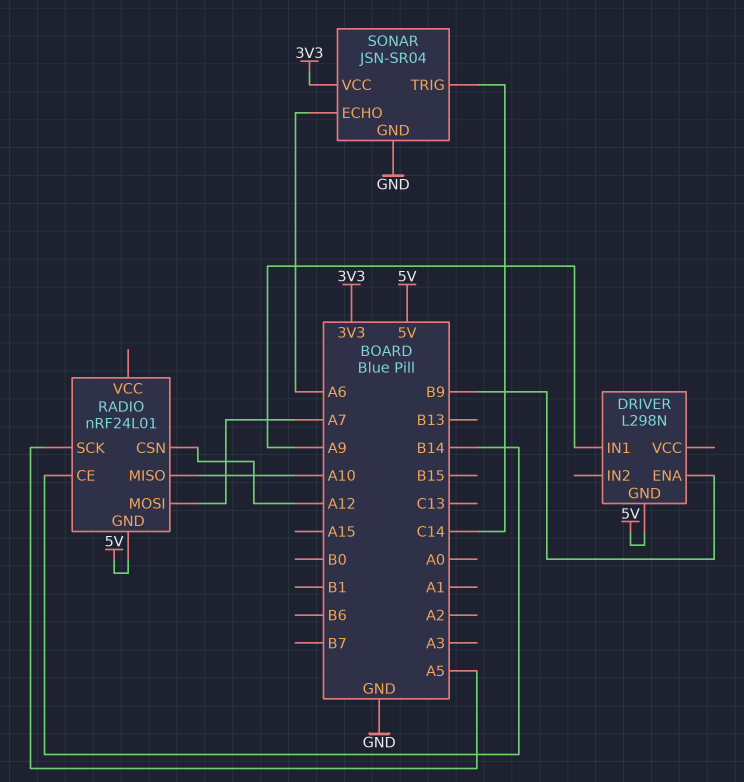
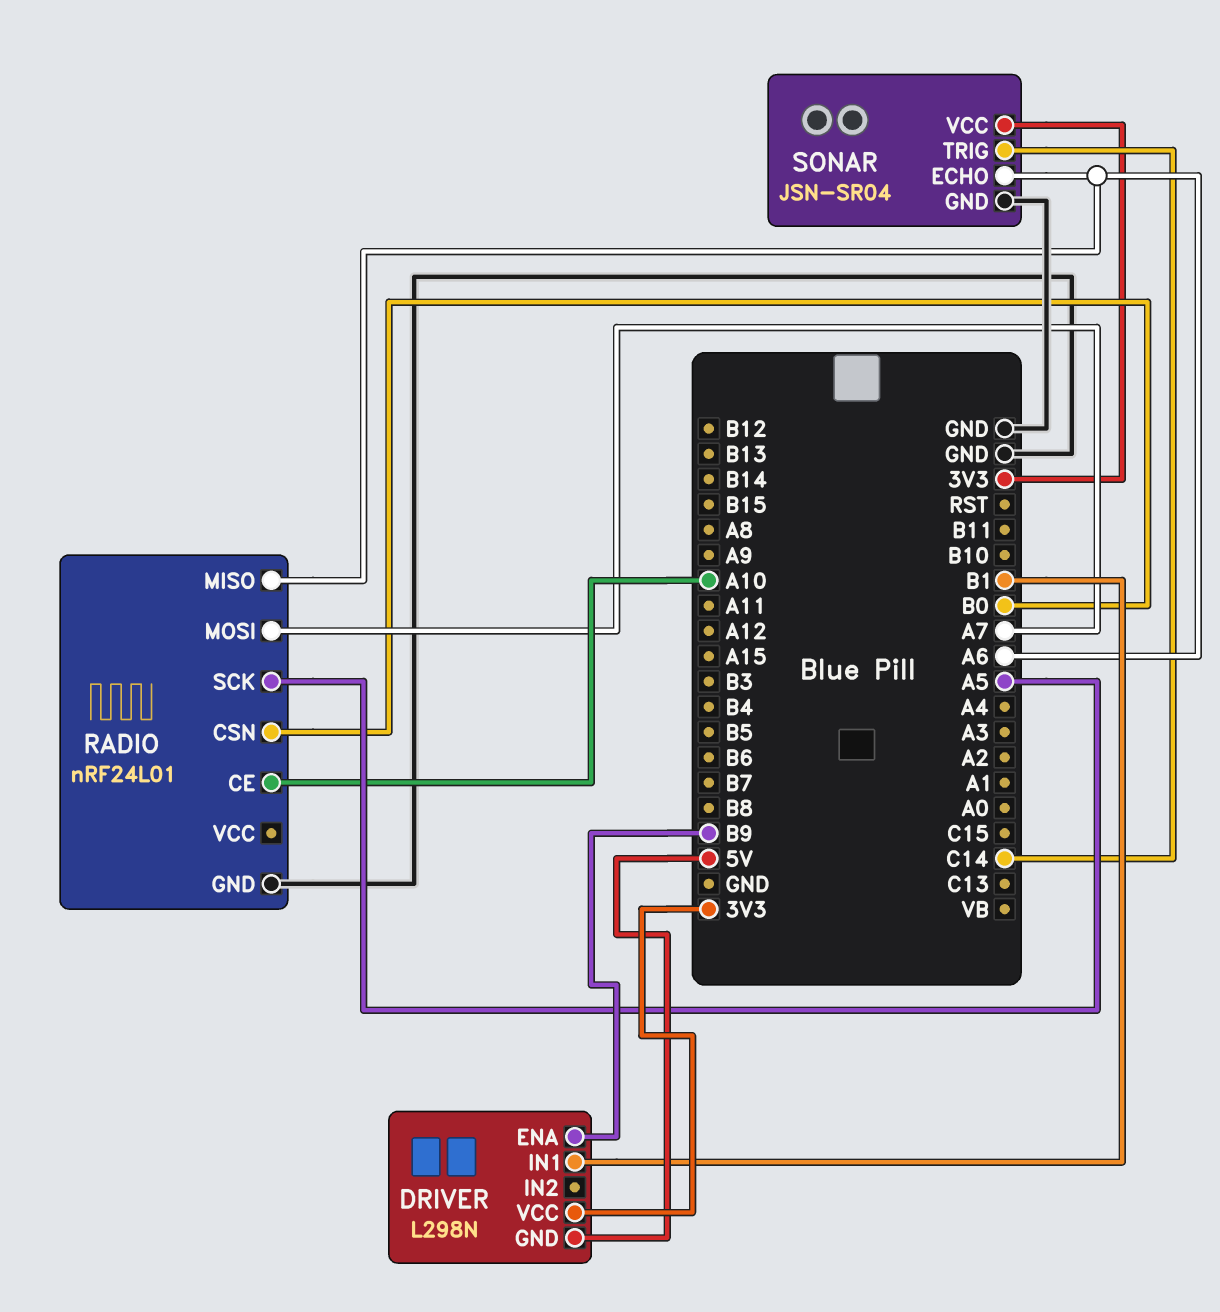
DRIVER pin IN1: A9 -> B1
DRIVER pin VCC: none -> 3V3
RADIO pin CE: B14 -> A10
RADIO pin CSN: A12 -> B0
RADIO pin GND: 5V -> GND
RADIO pin MISO: A10 -> A6

